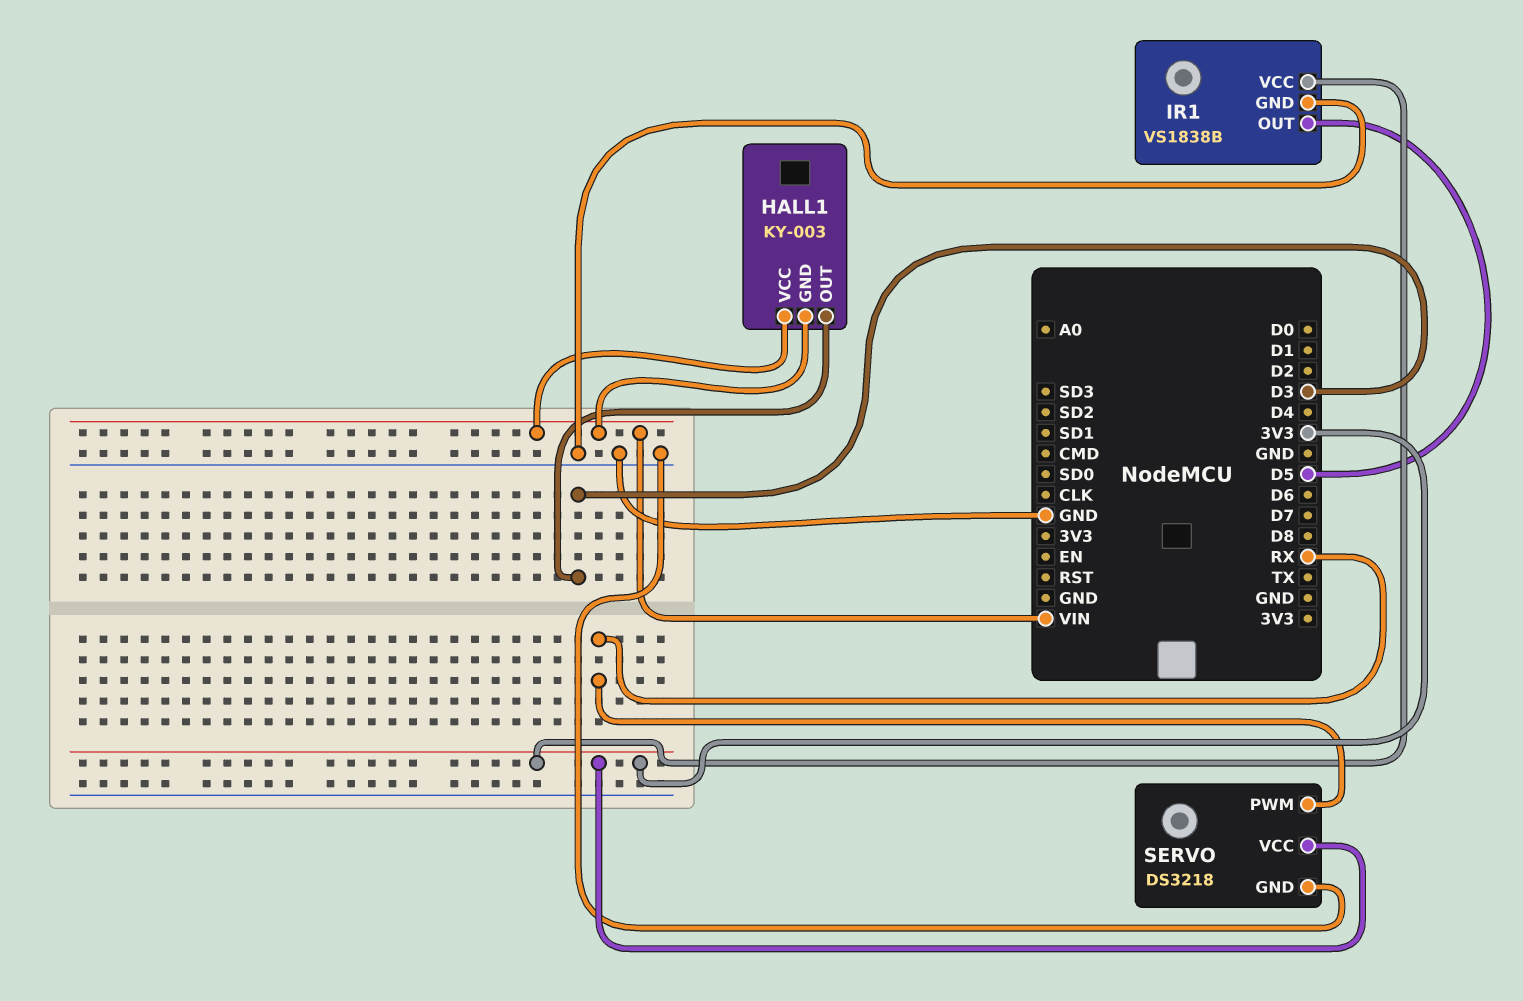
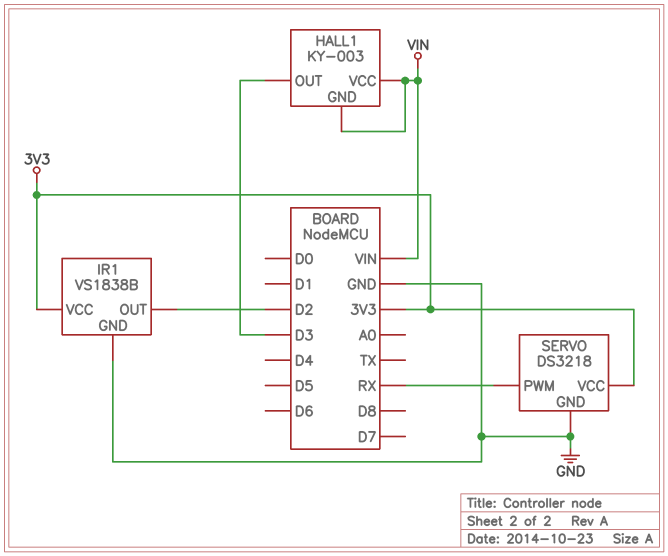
IR1 pin OUT: D5 -> D2

